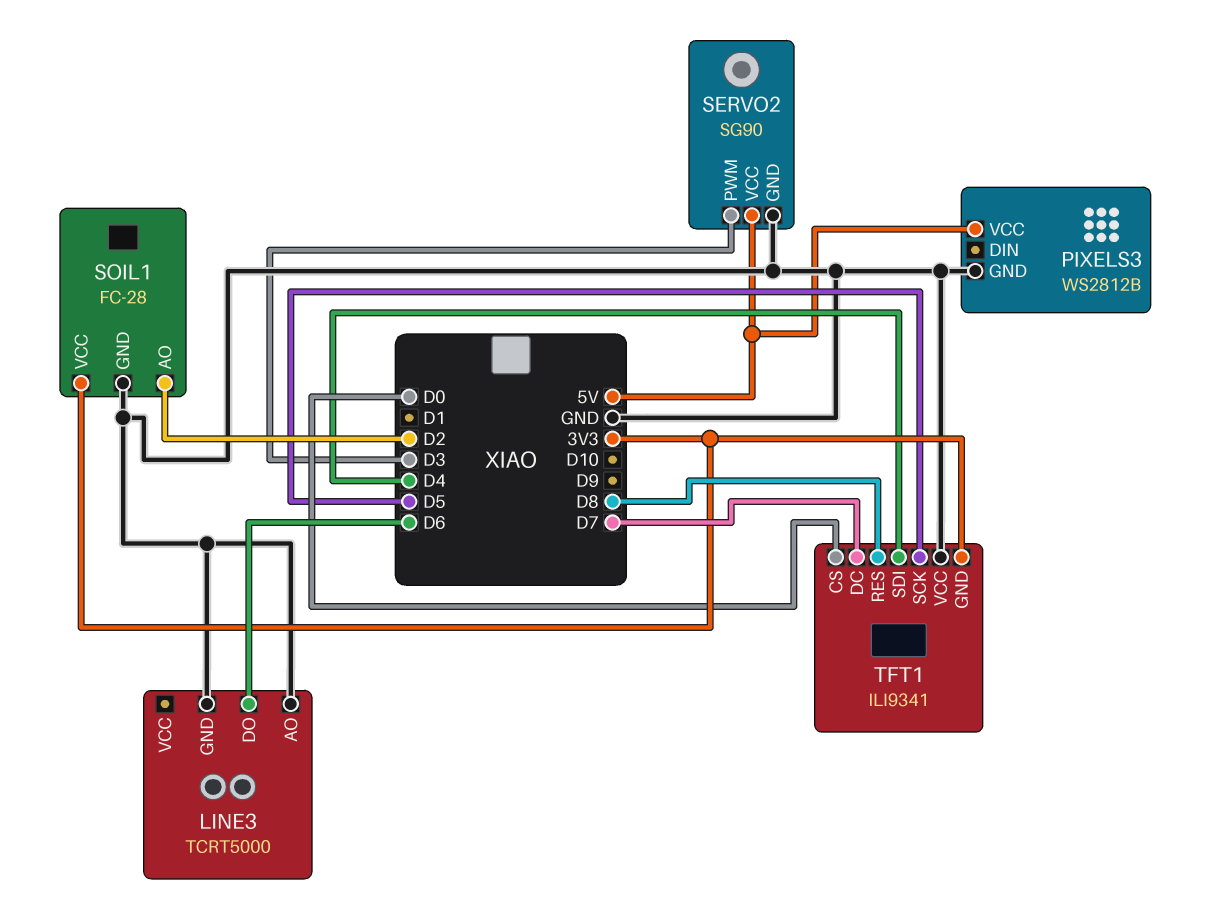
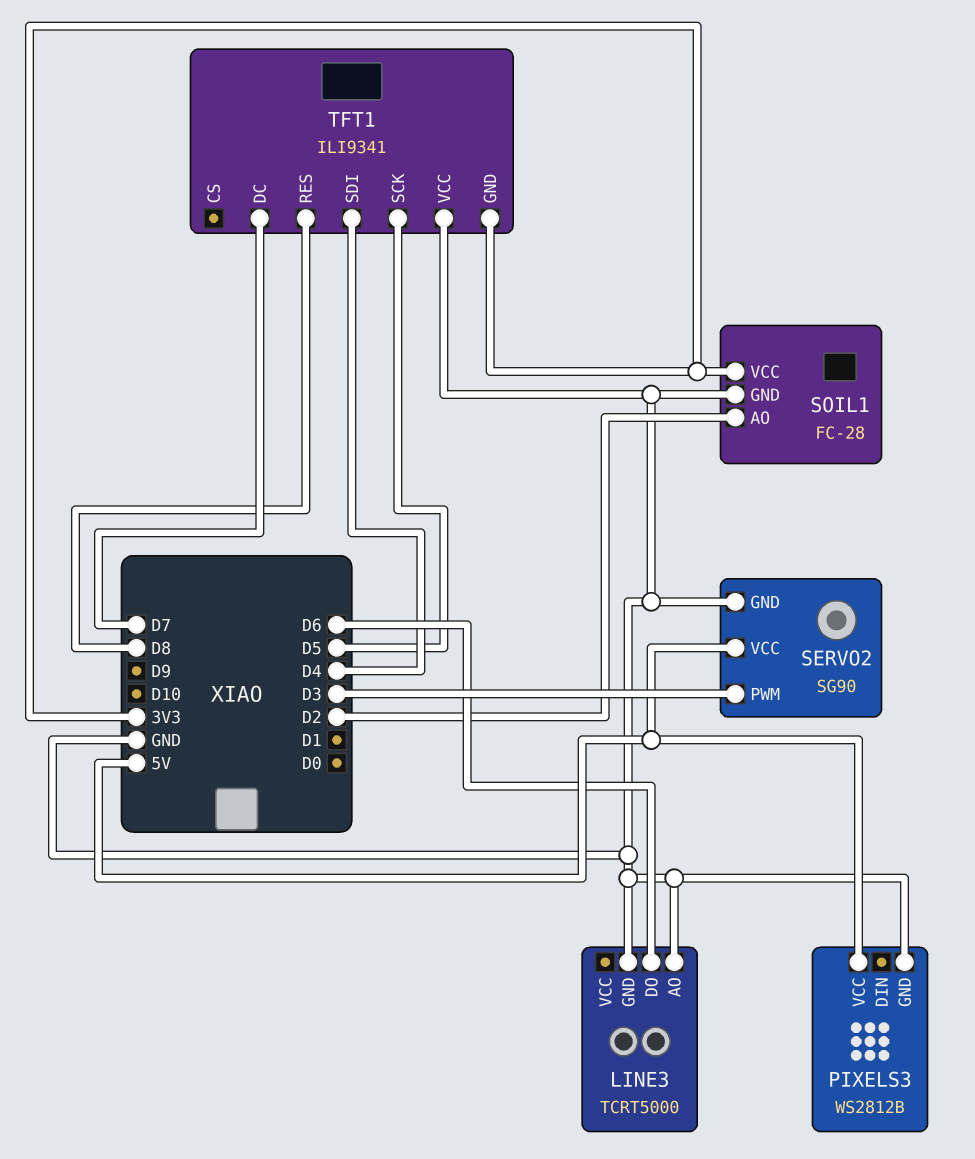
TFT1 pin CS: D0 -> none

